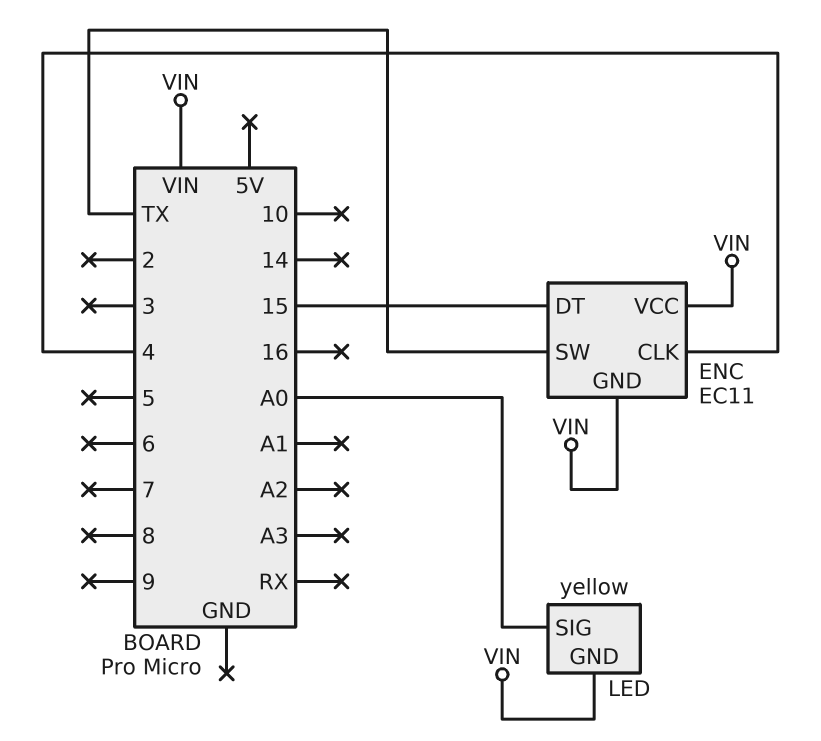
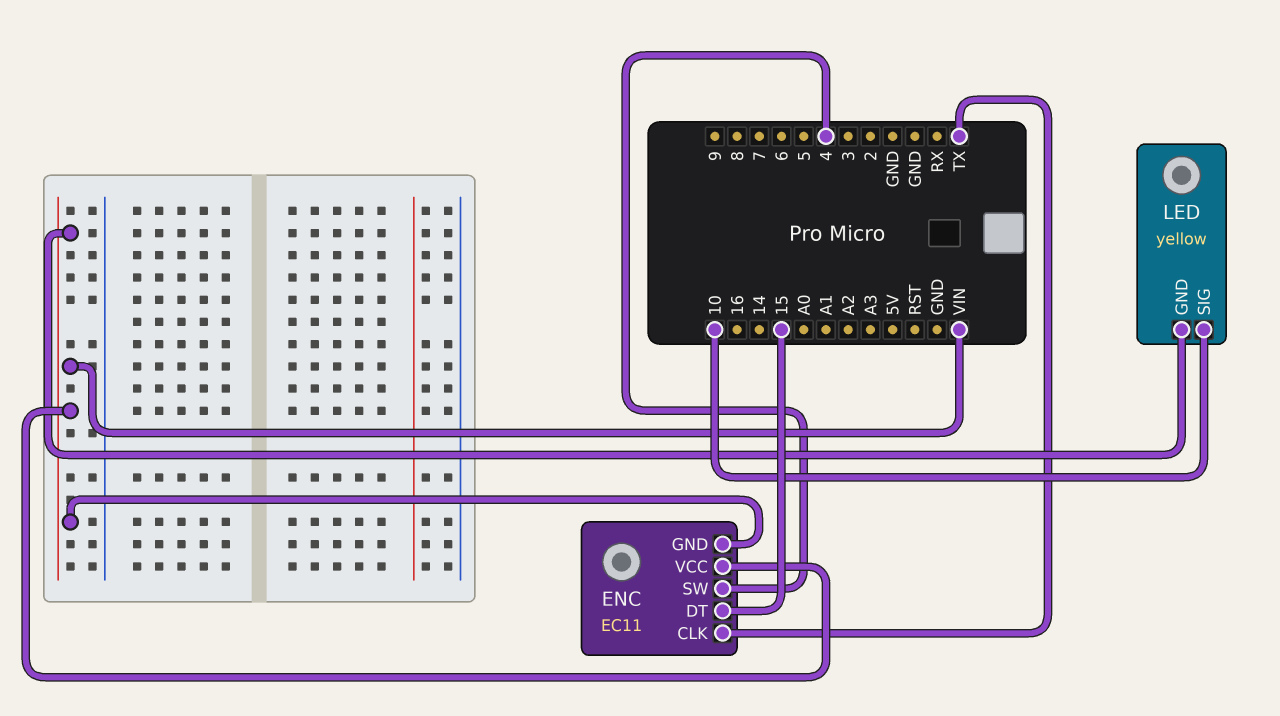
ENC pin CLK: 4 -> TX
ENC pin SW: TX -> 4
LED pin SIG: A0 -> 10

